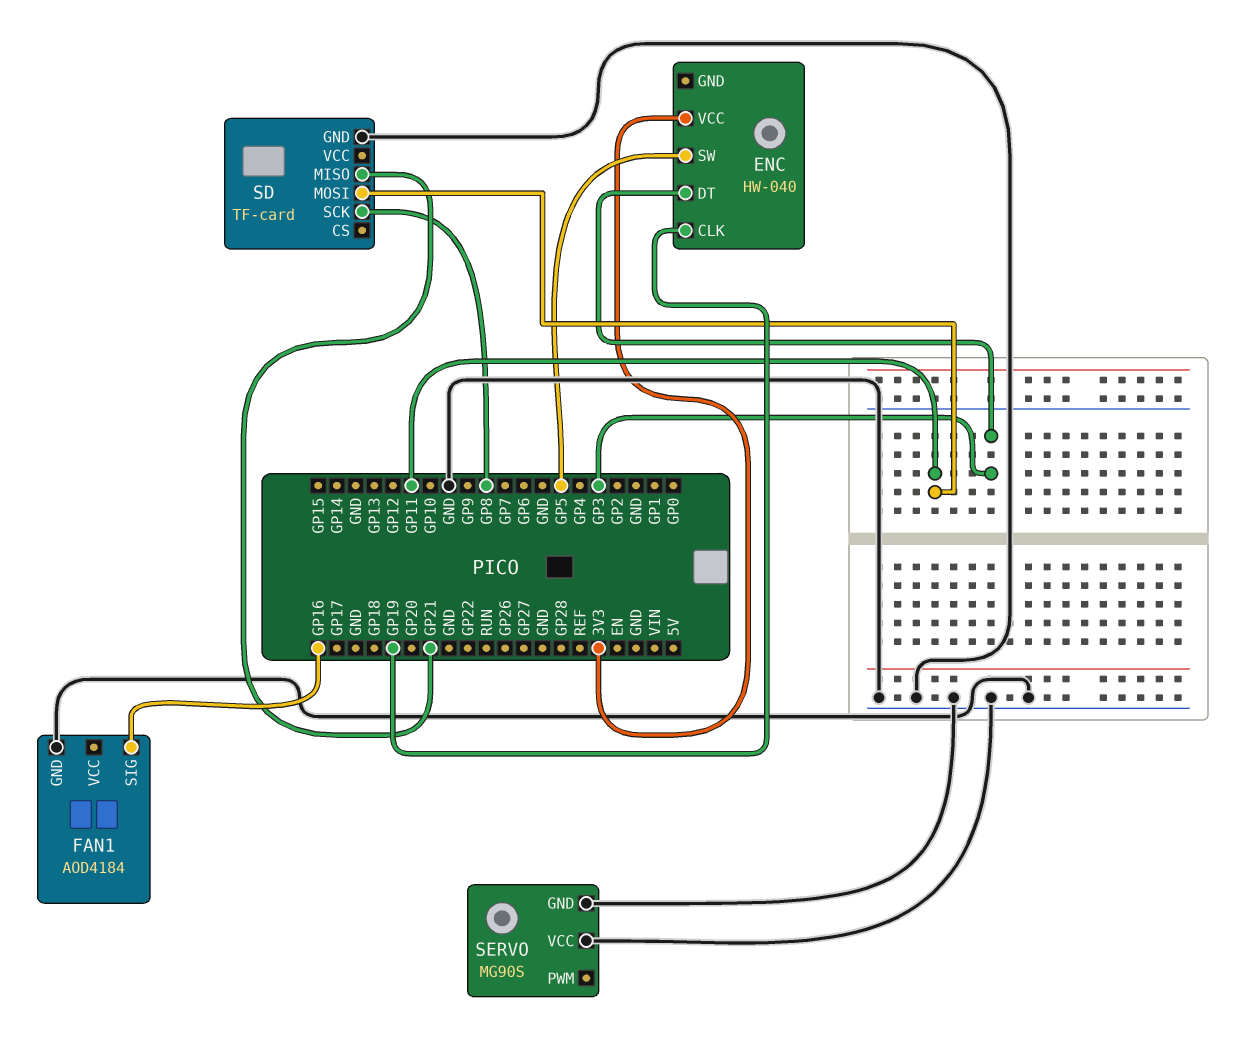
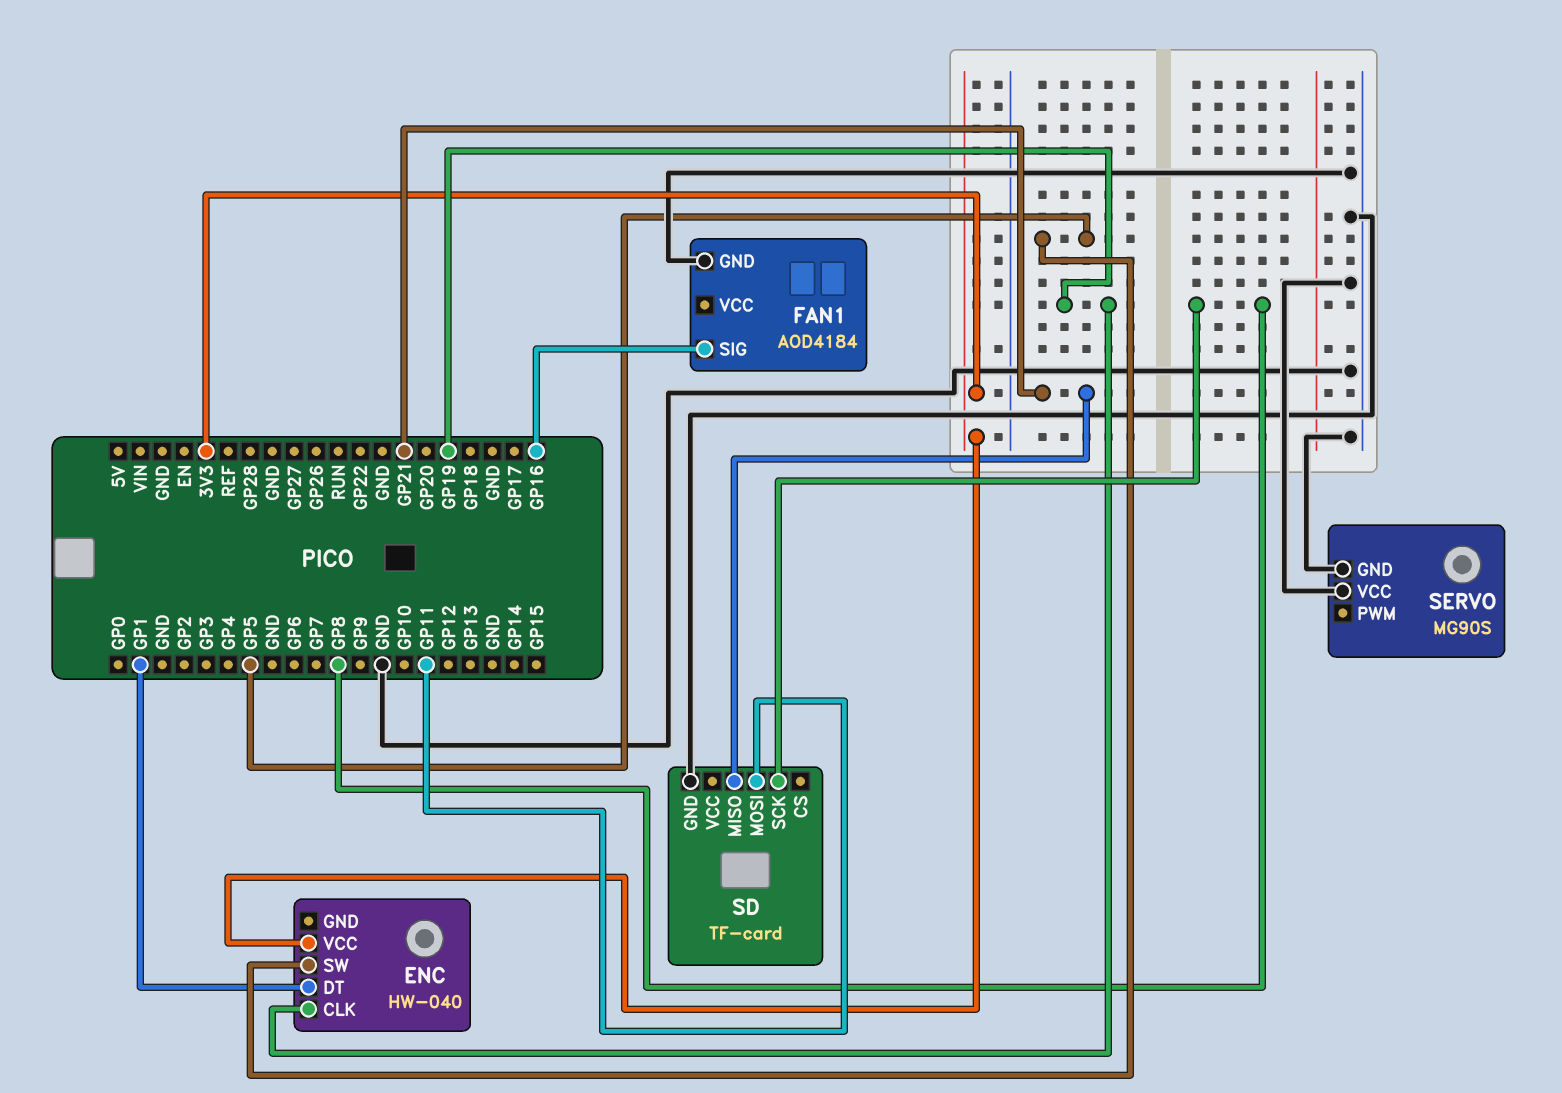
ENC pin DT: GP3 -> GP1

